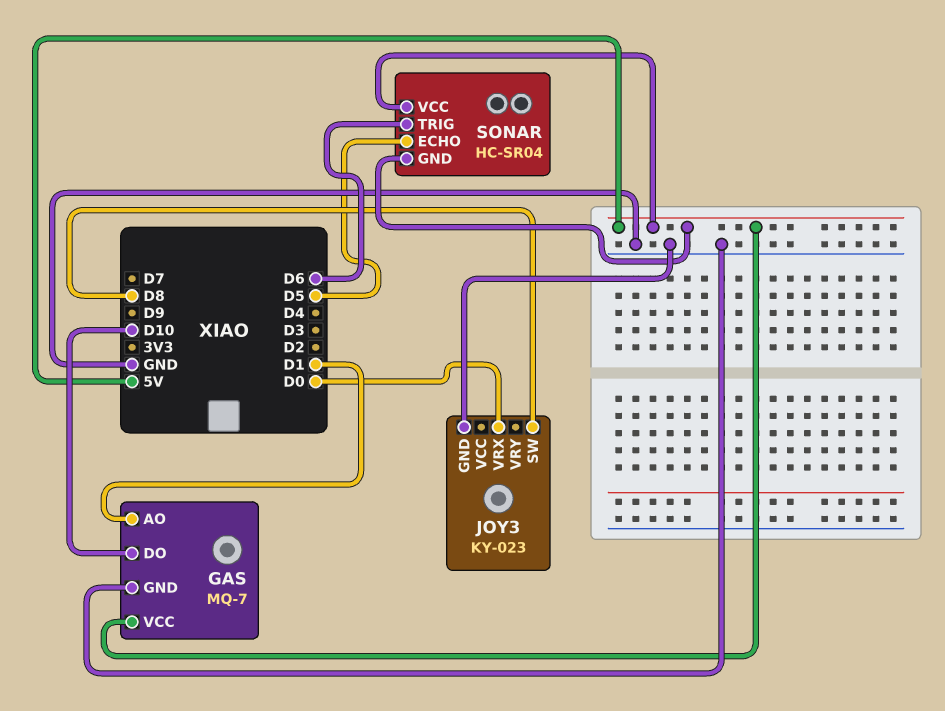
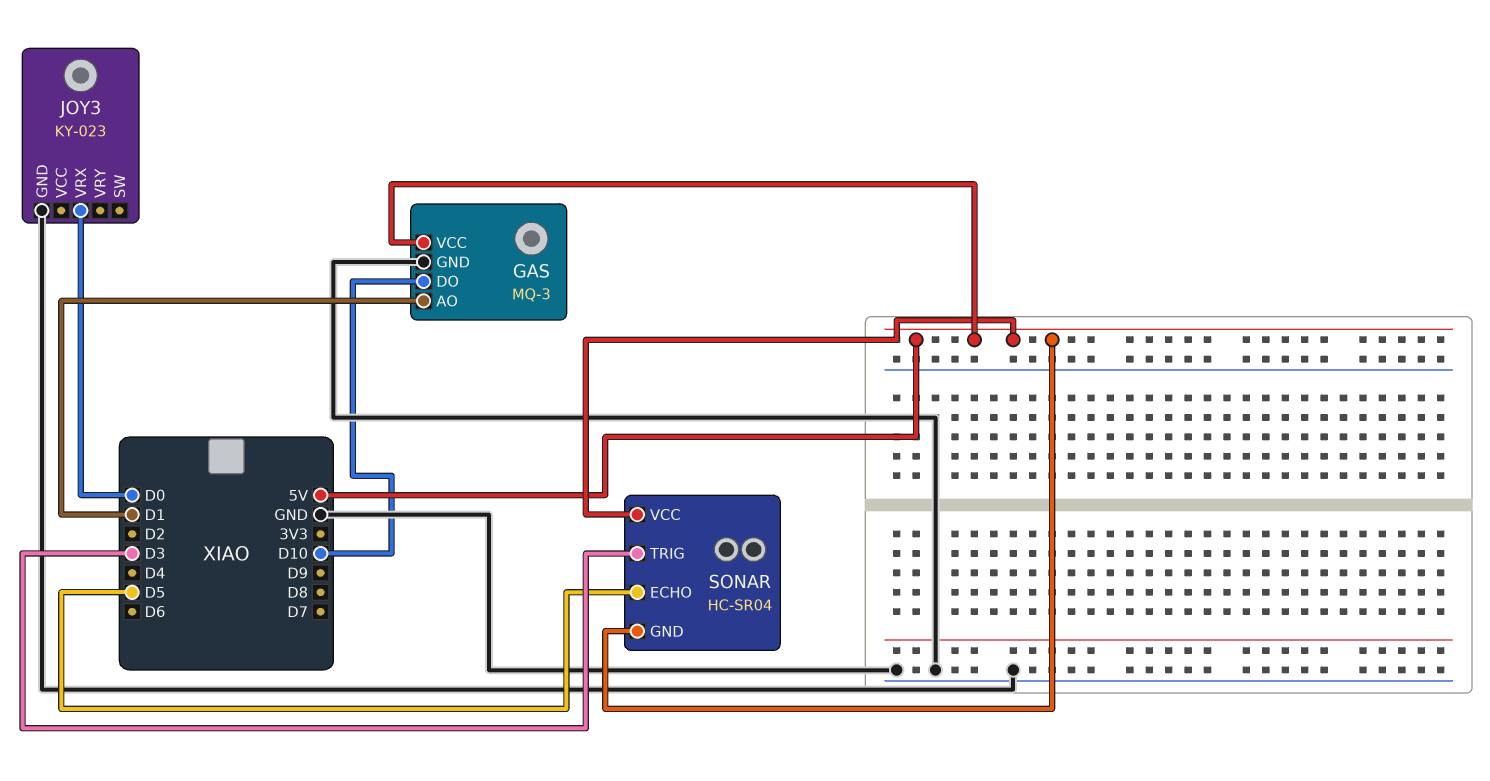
GAS: MQ-7 -> MQ-3
JOY3 pin SW: D8 -> none
SONAR pin TRIG: D6 -> D3

